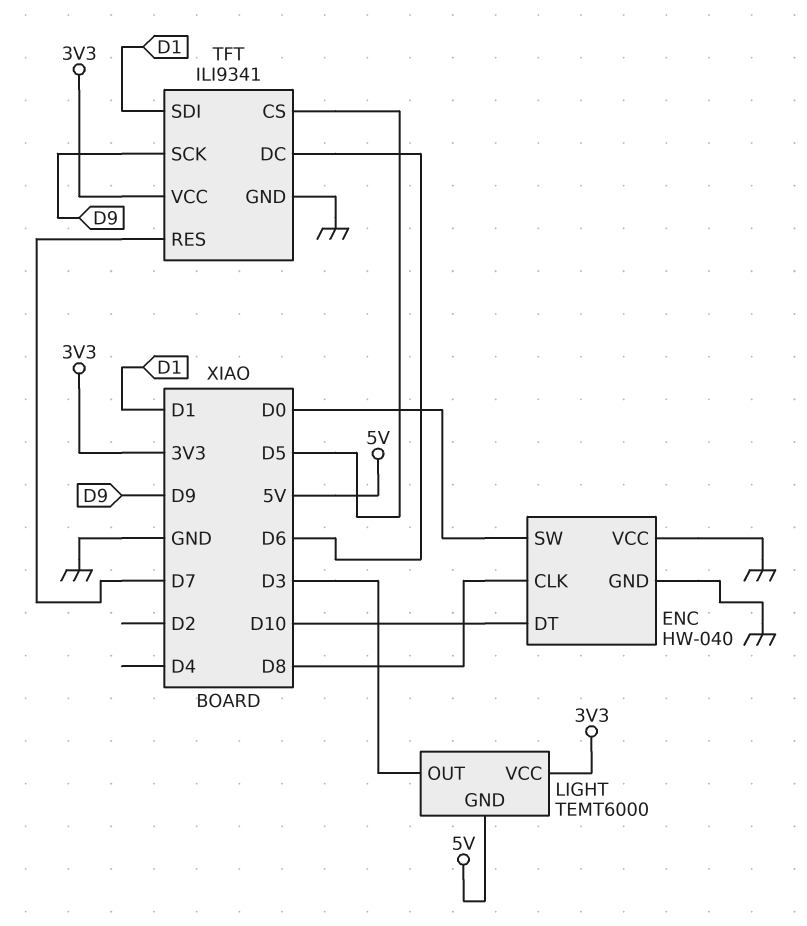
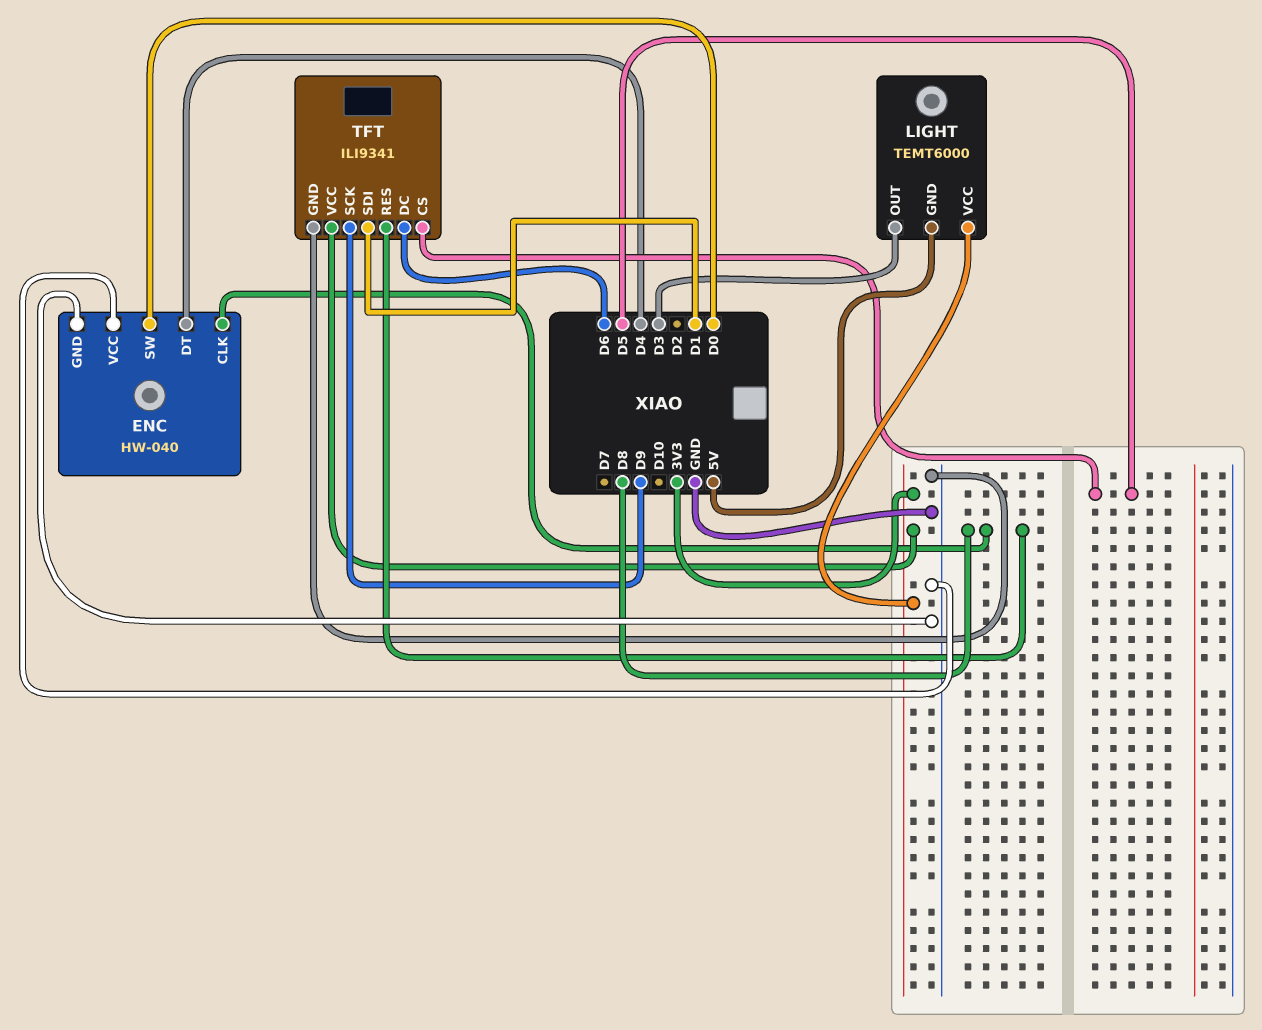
ENC pin DT: D10 -> D4
TFT pin RES: D7 -> D8

